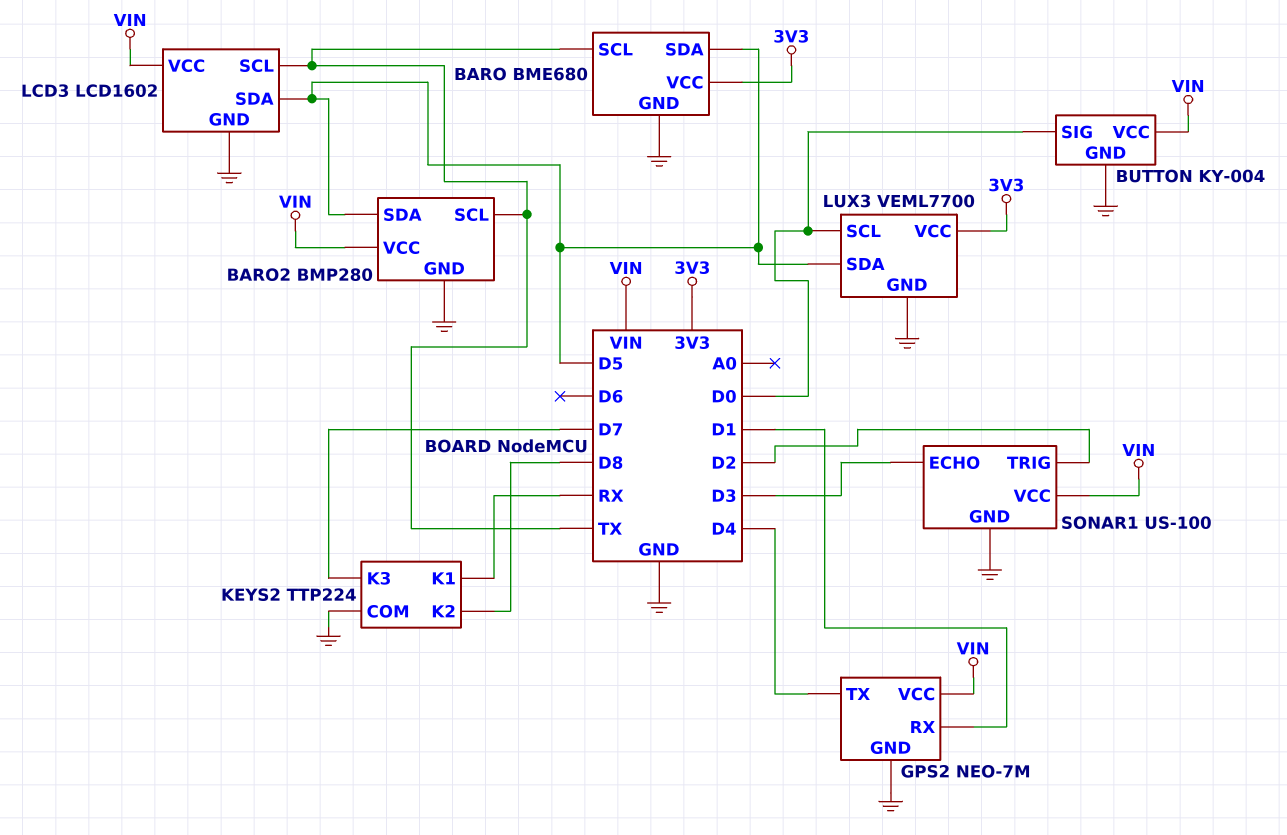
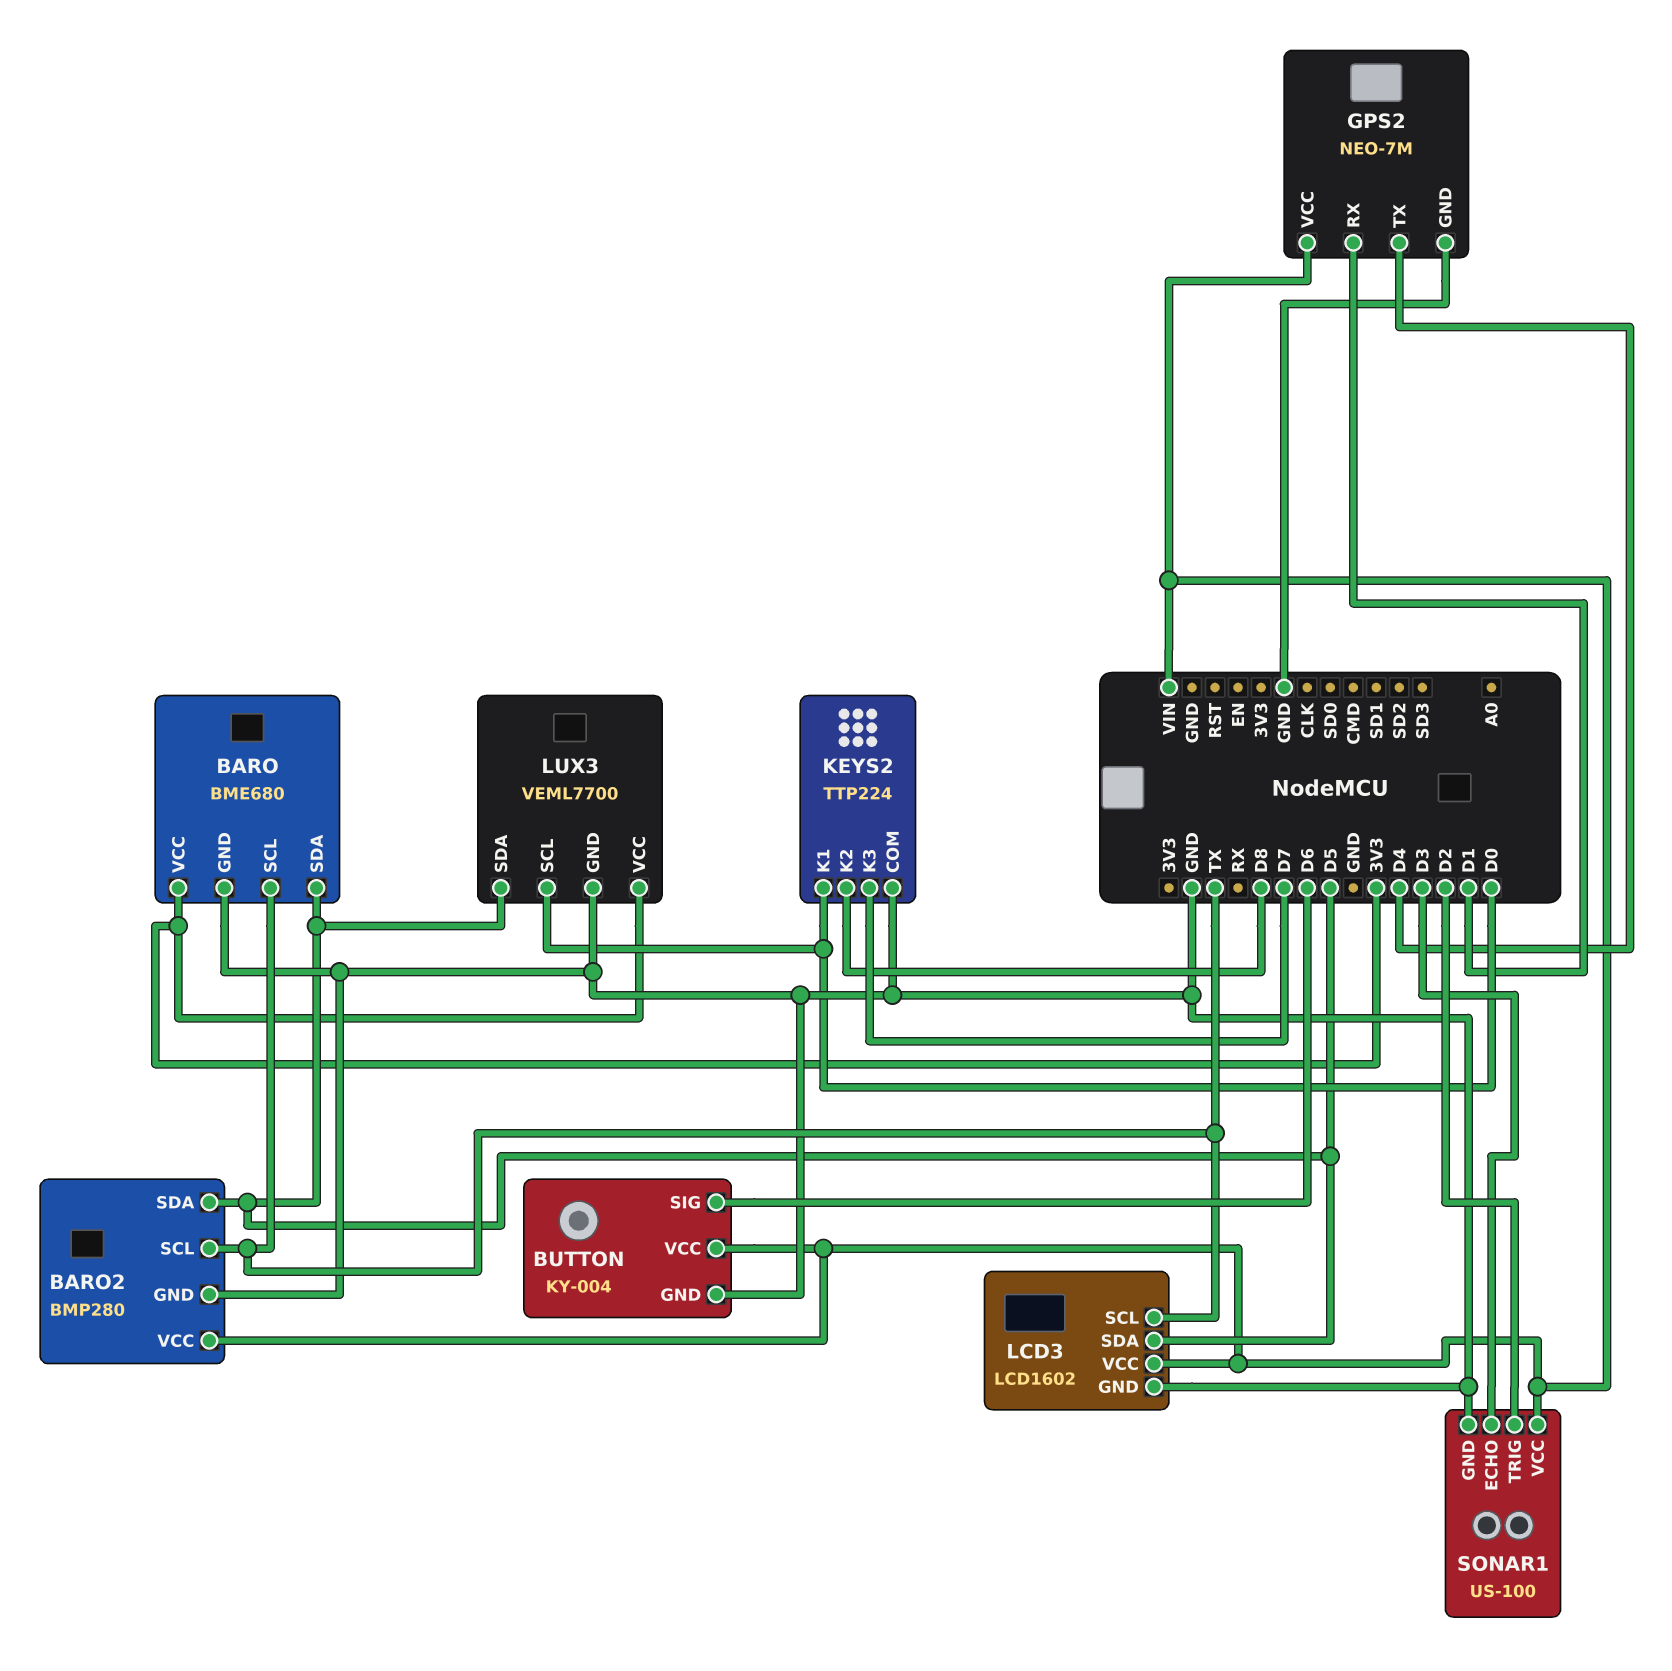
BUTTON pin SIG: D0 -> D6
KEYS2 pin K1: RX -> D0

